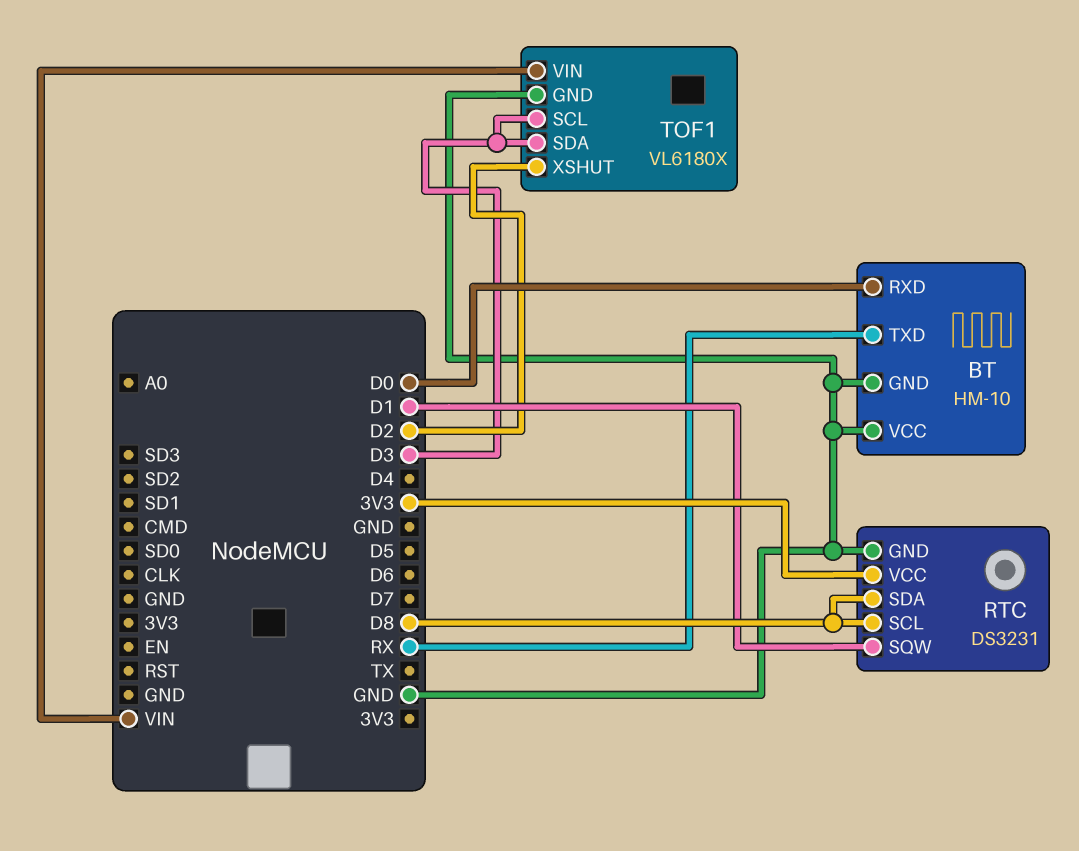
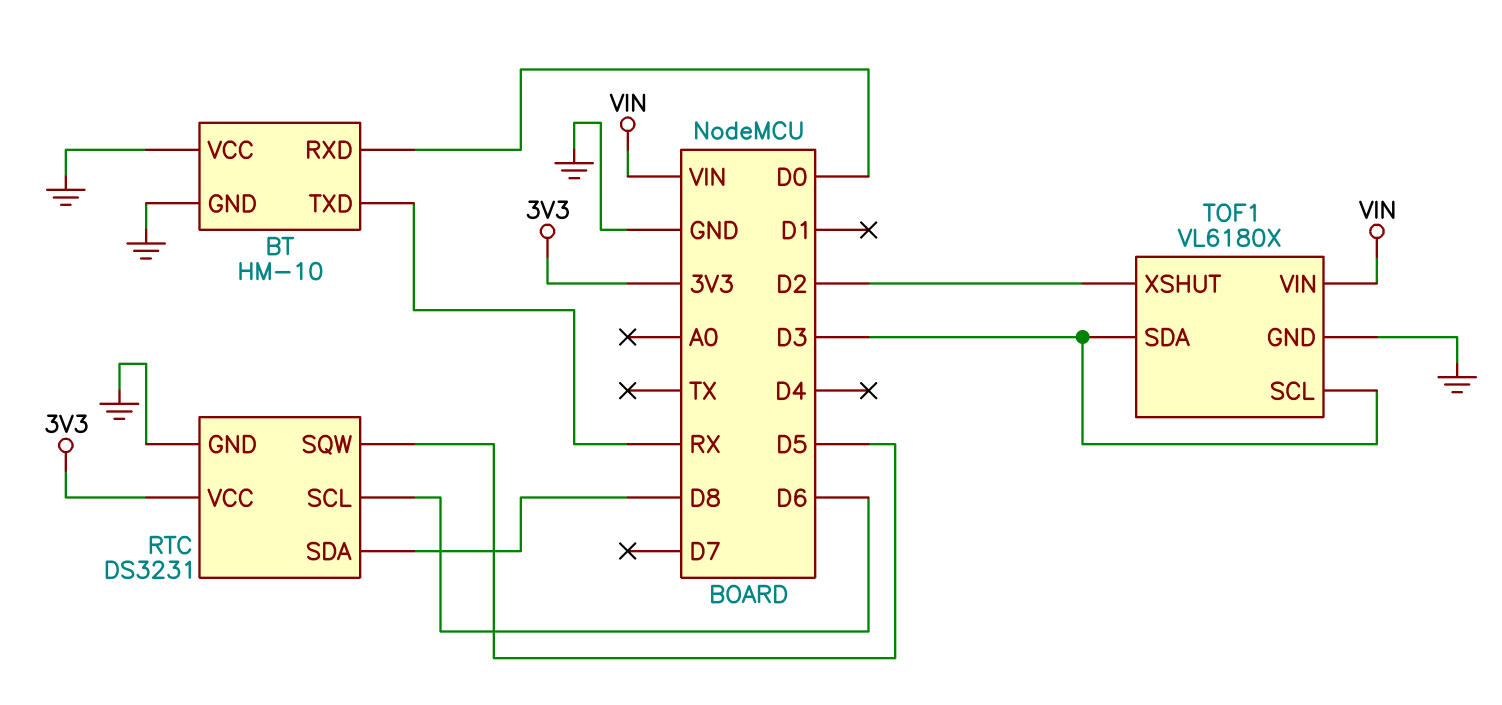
RTC pin SCL: D8 -> D6
RTC pin SQW: D1 -> D5

